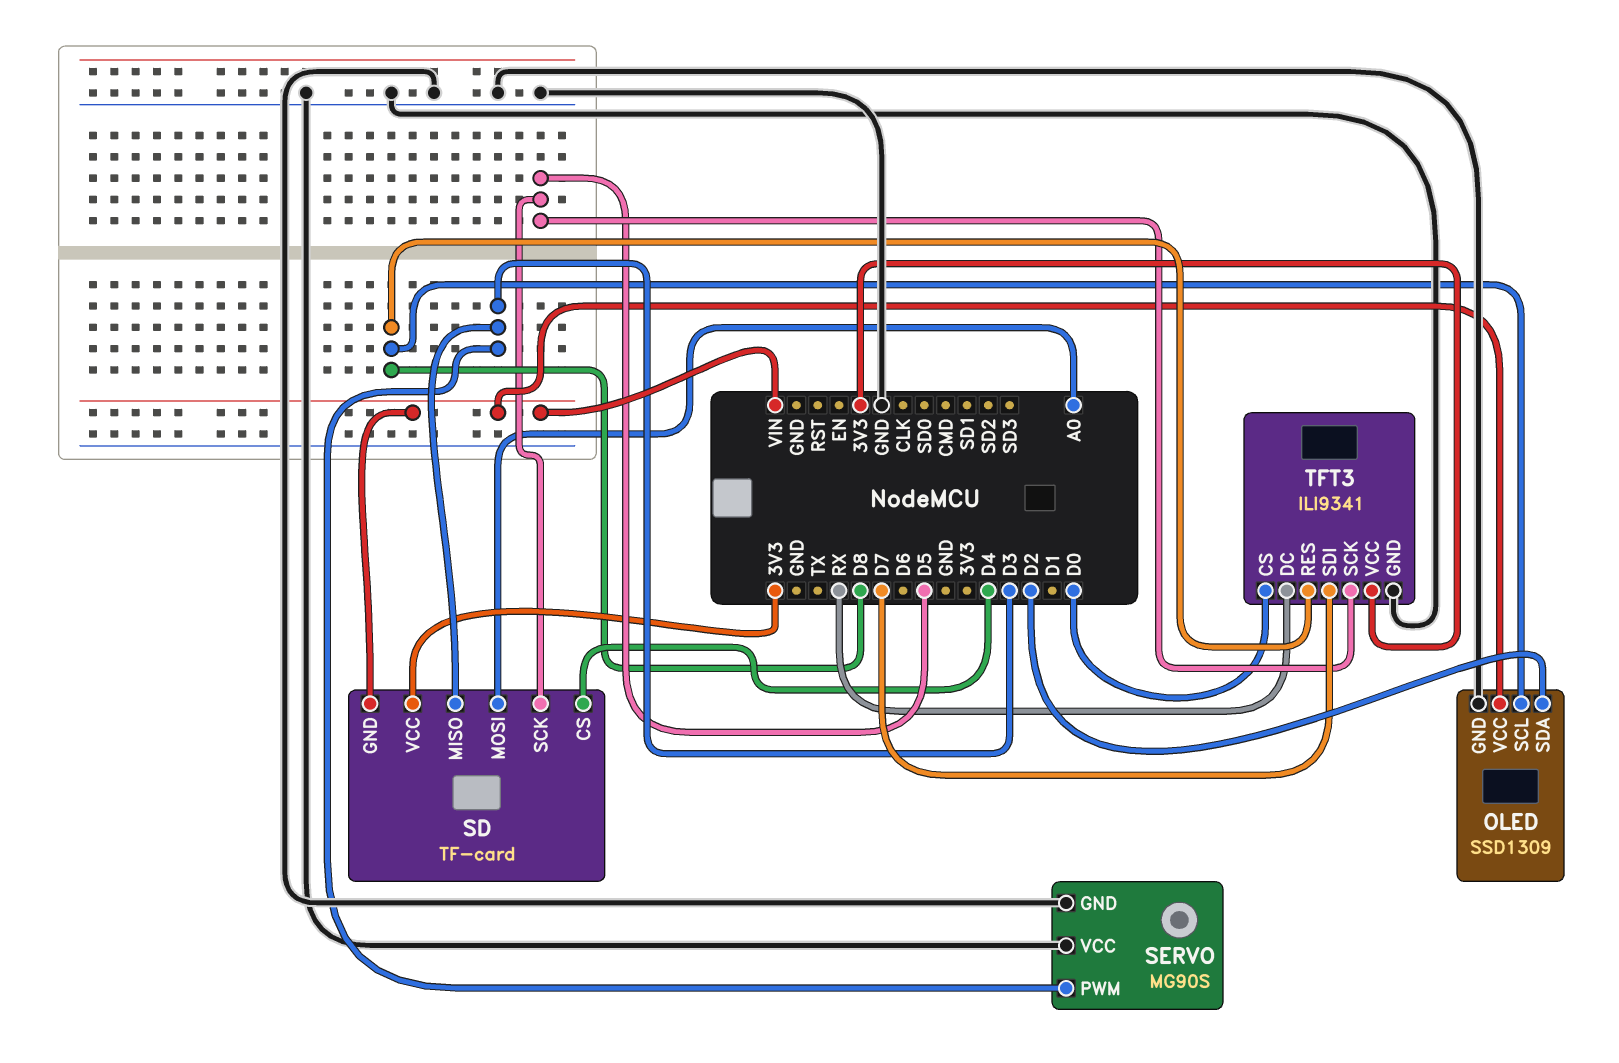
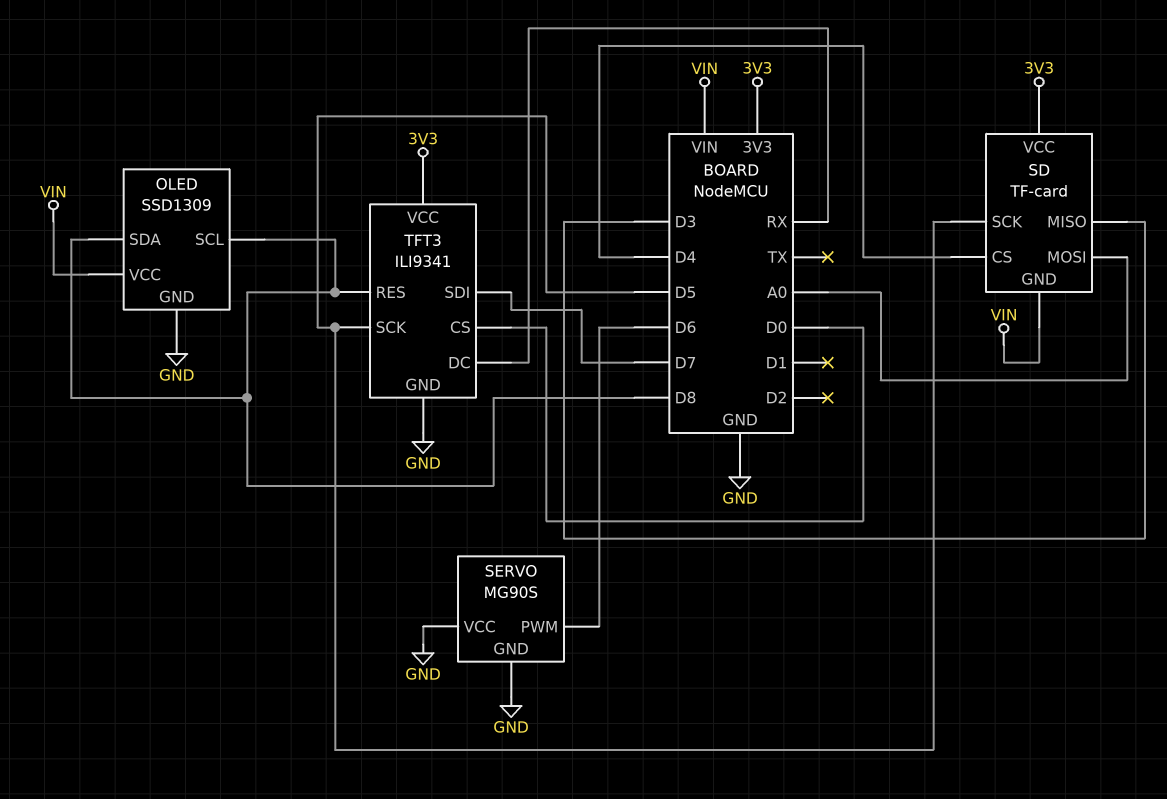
OLED pin SDA: D2 -> D8
SERVO pin PWM: D3 -> D6

